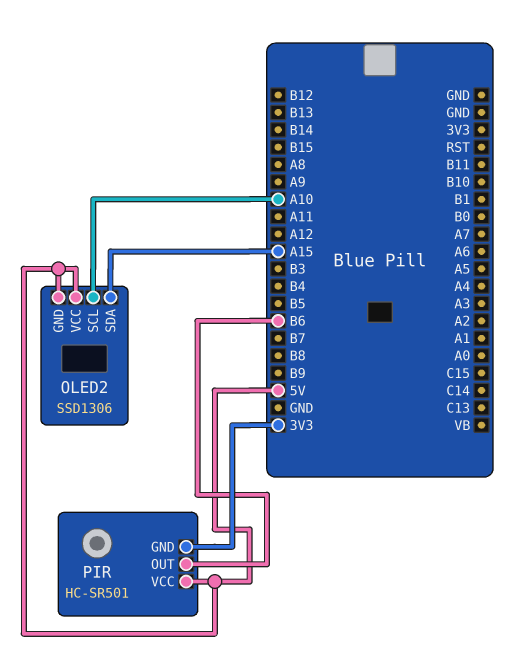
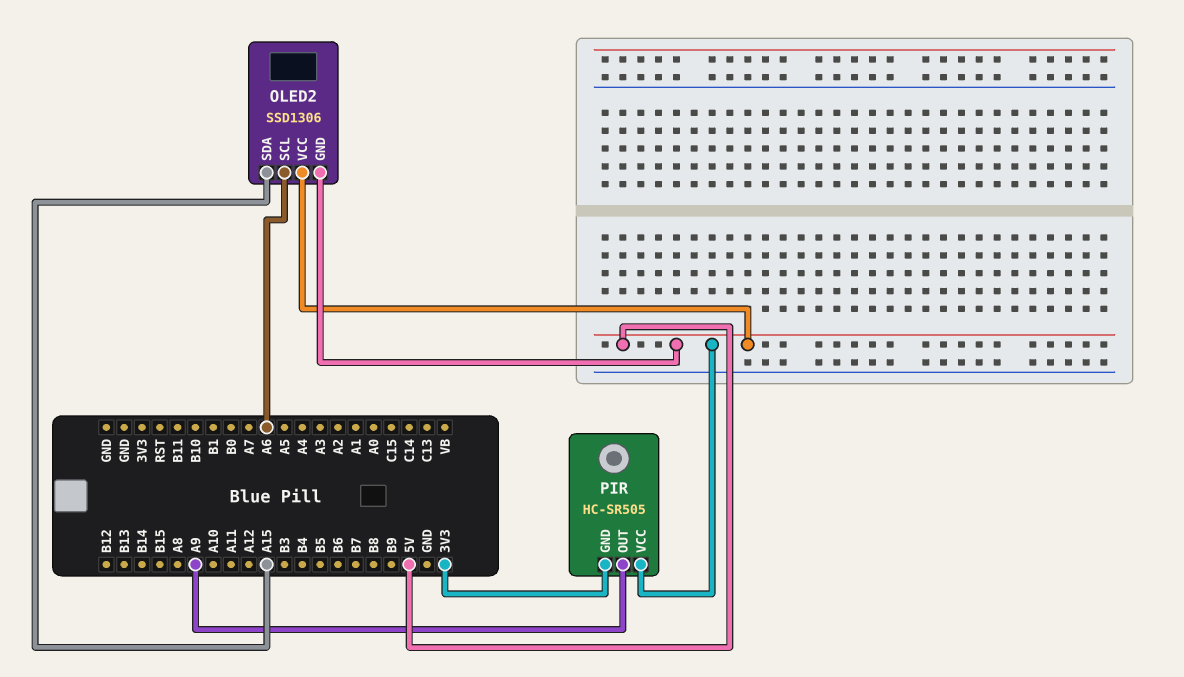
OLED2 pin SCL: A10 -> A6
PIR: HC-SR501 -> HC-SR505
PIR pin OUT: B6 -> A9

